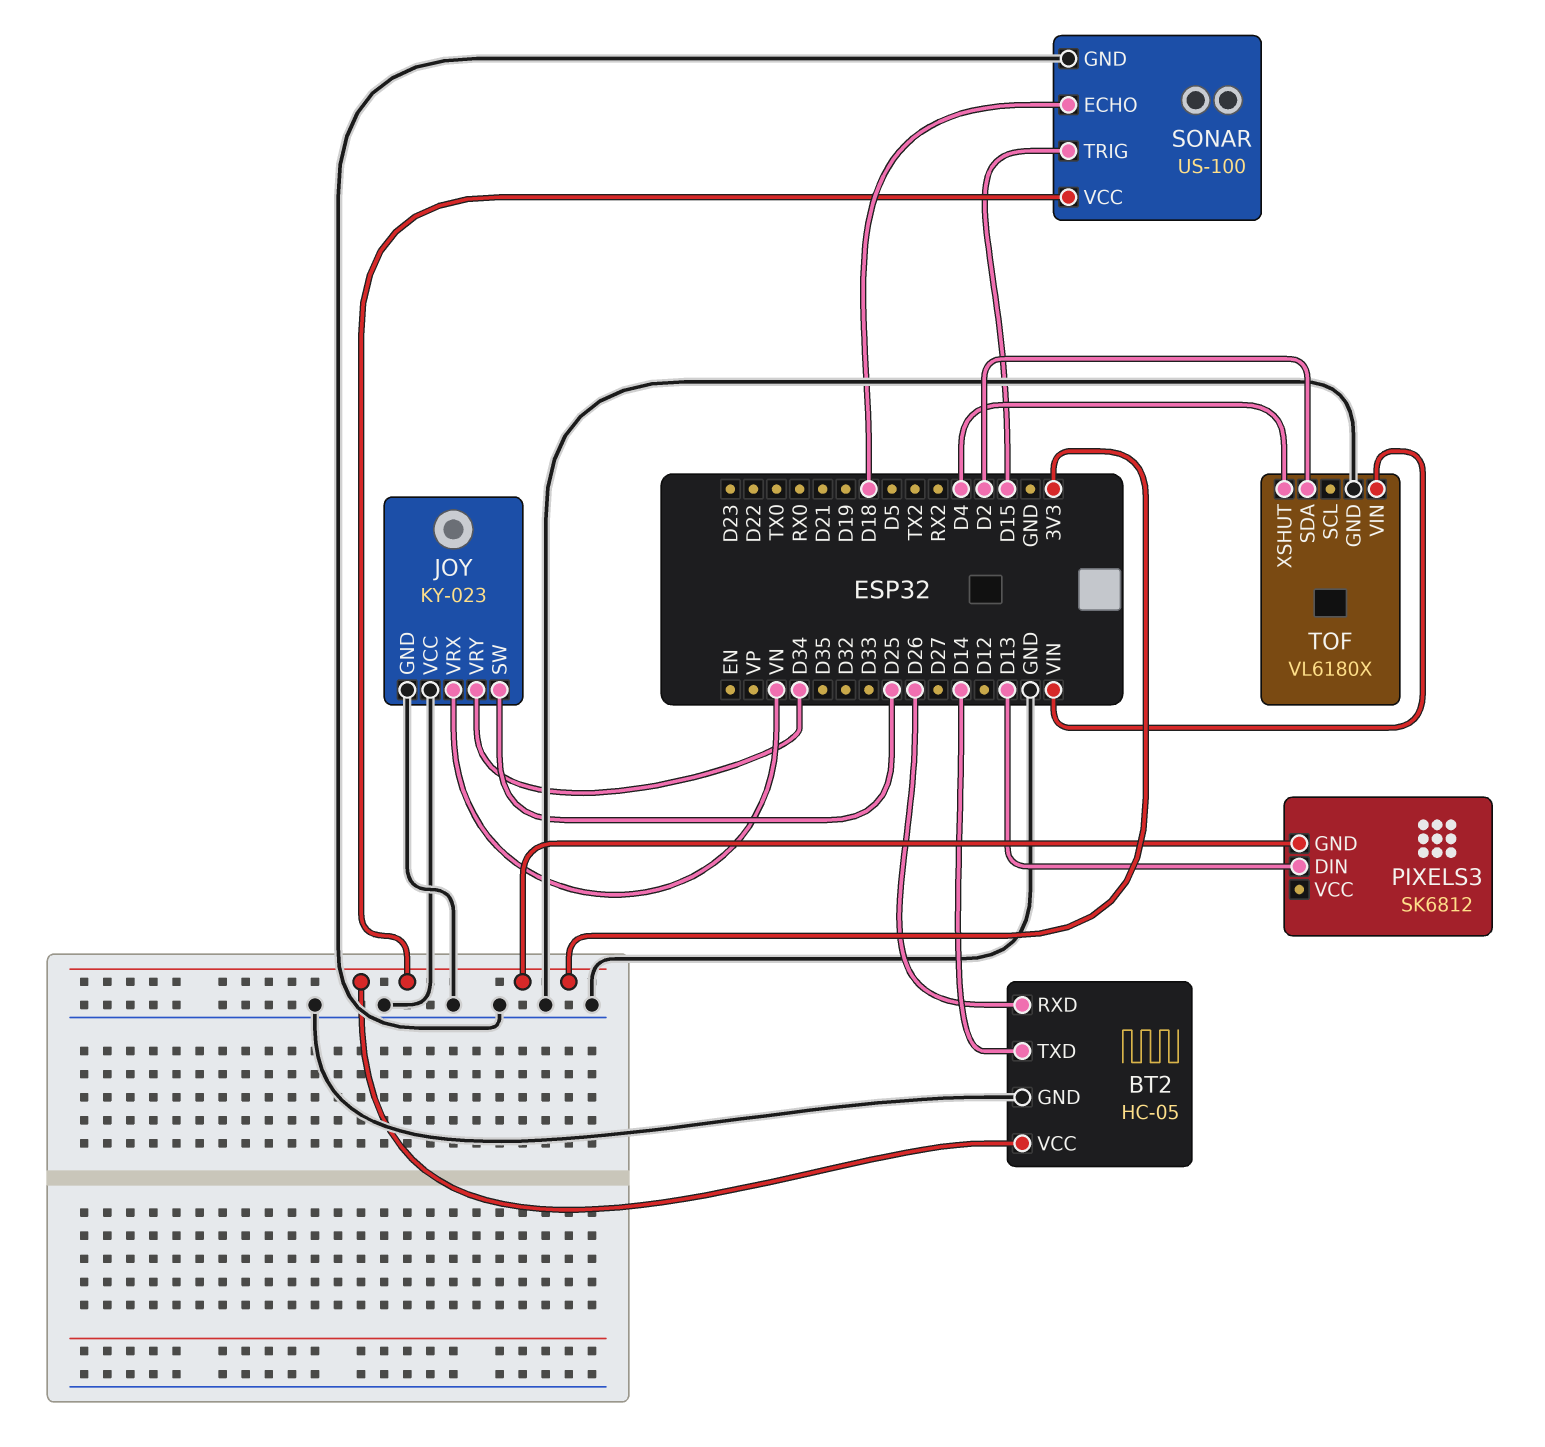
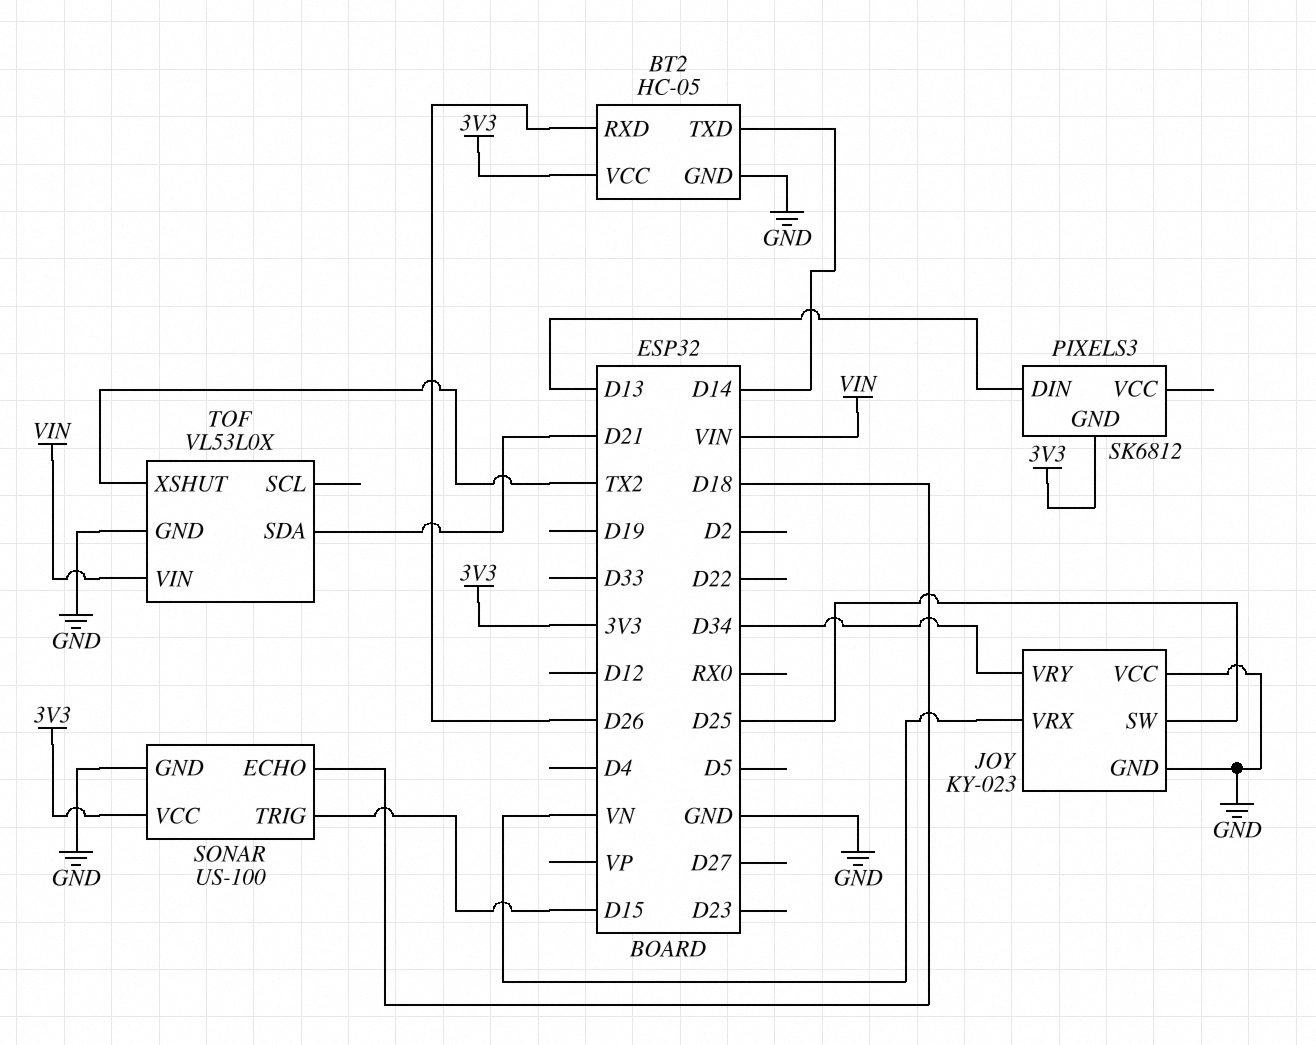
TOF: VL6180X -> VL53L0X
TOF pin SDA: D2 -> D21
TOF pin XSHUT: D4 -> TX2

